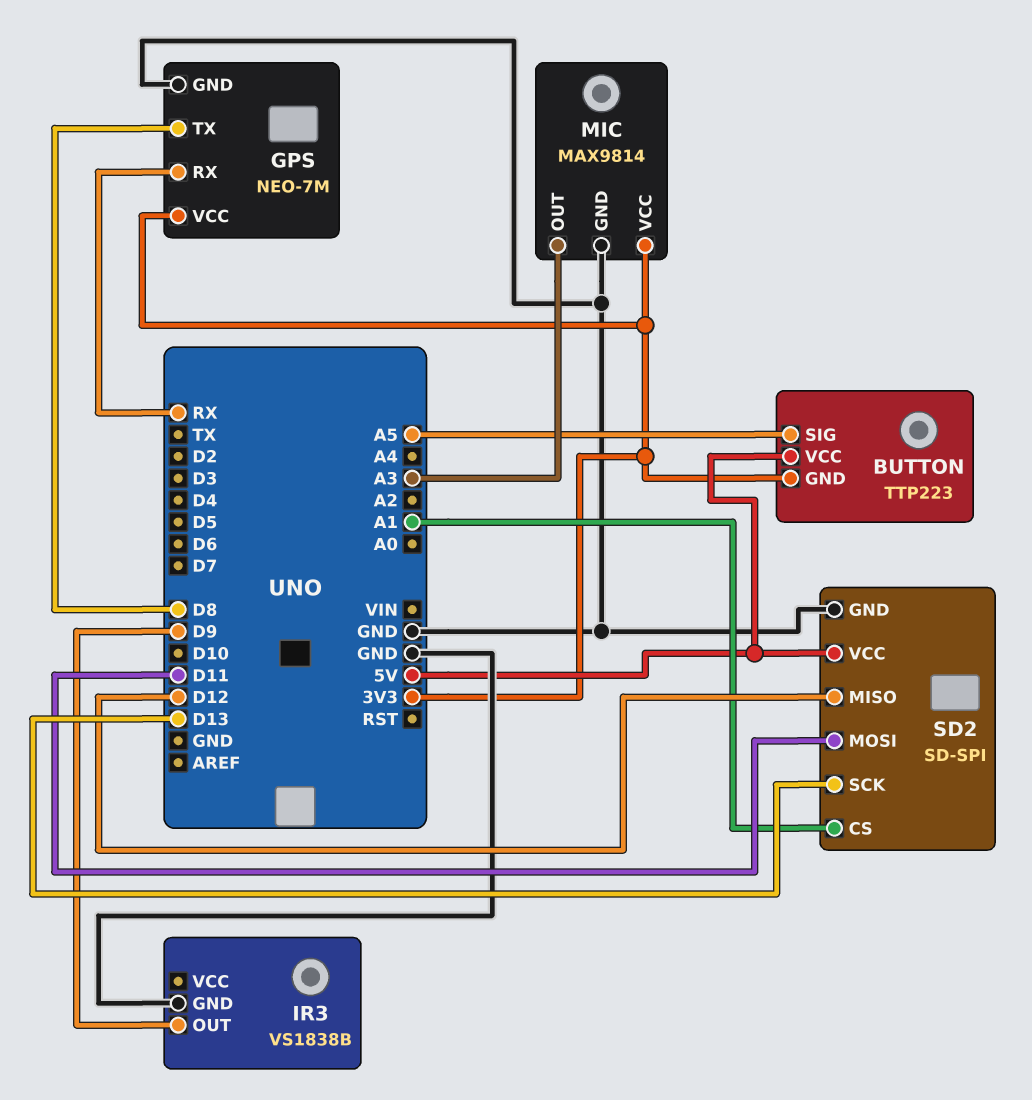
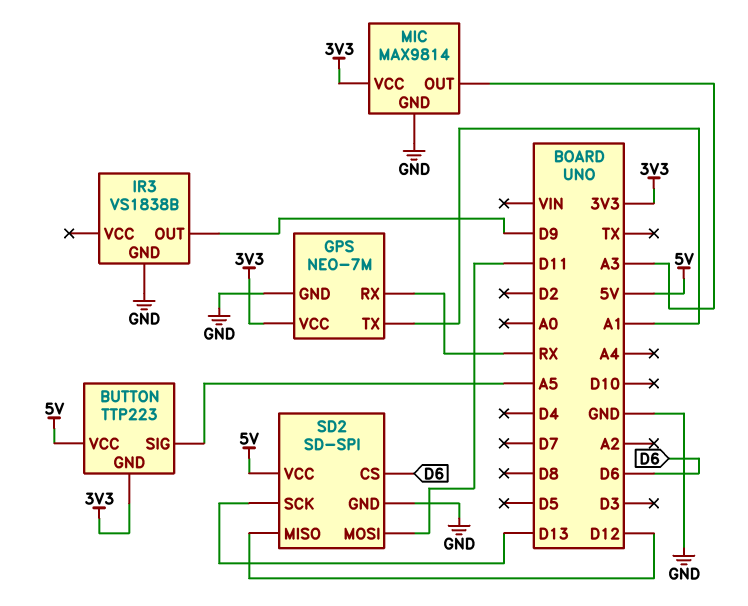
GPS pin TX: D8 -> A1
SD2 pin CS: A1 -> D6

